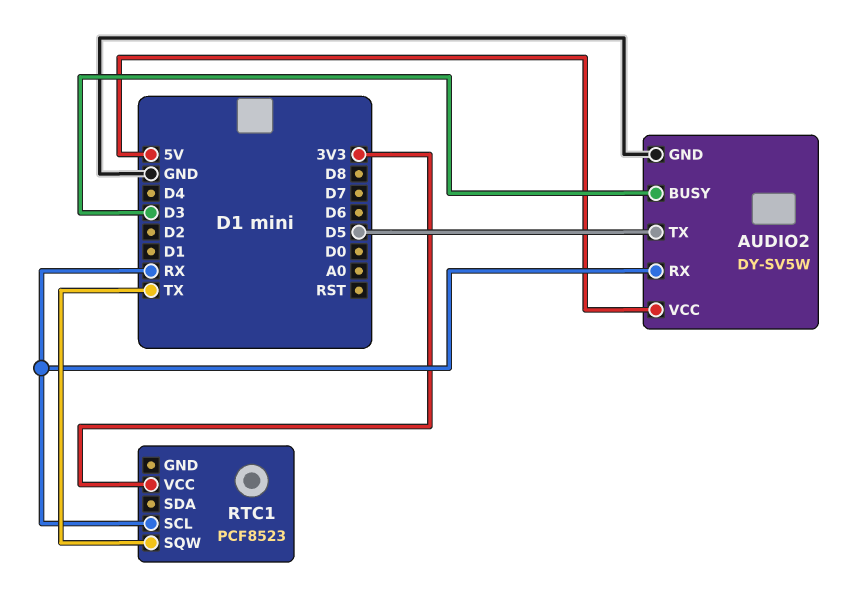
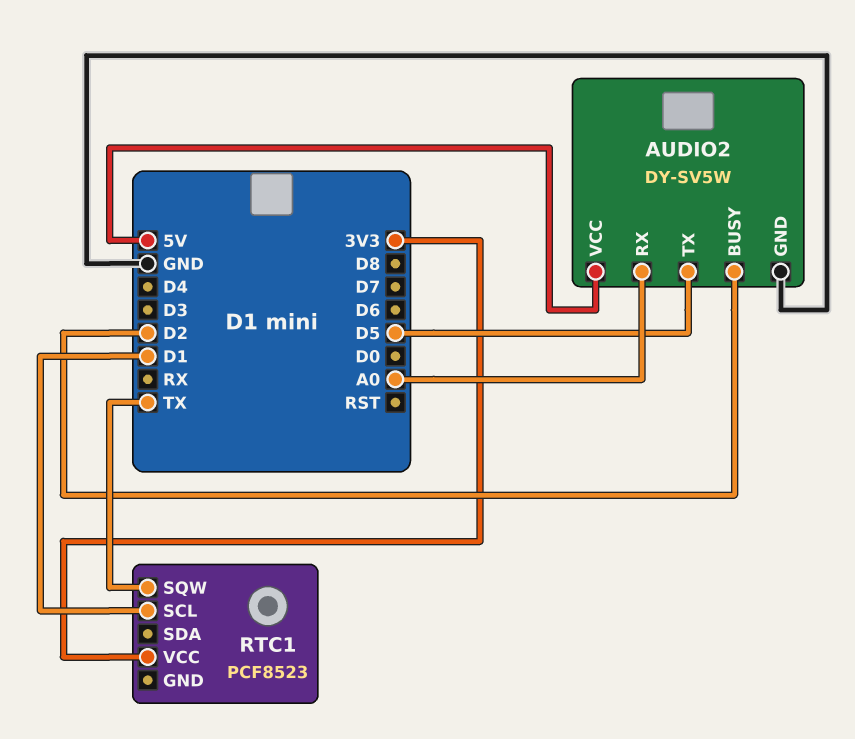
AUDIO2 pin BUSY: D3 -> D2
AUDIO2 pin RX: RX -> A0
RTC1 pin SCL: RX -> D1

